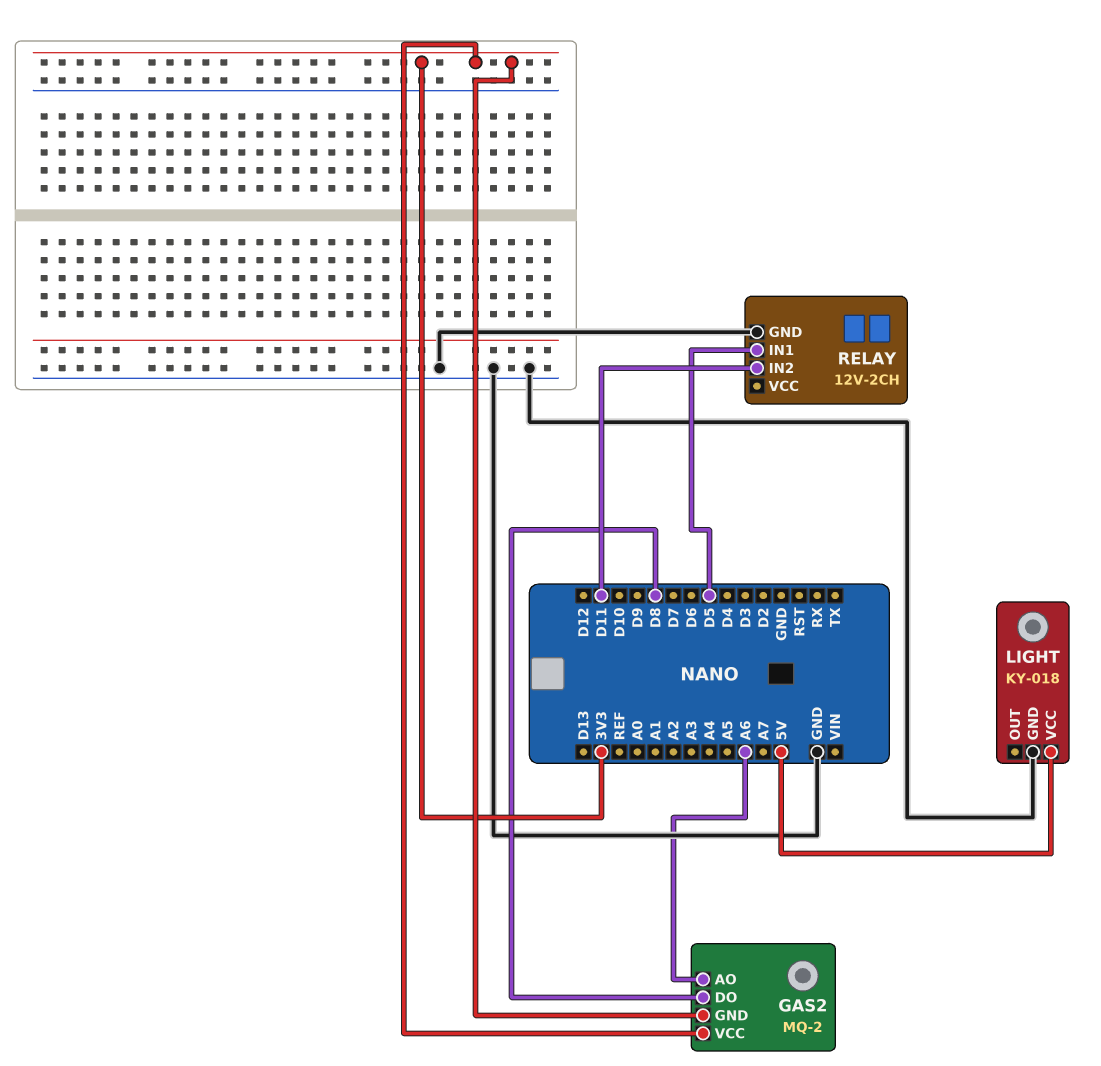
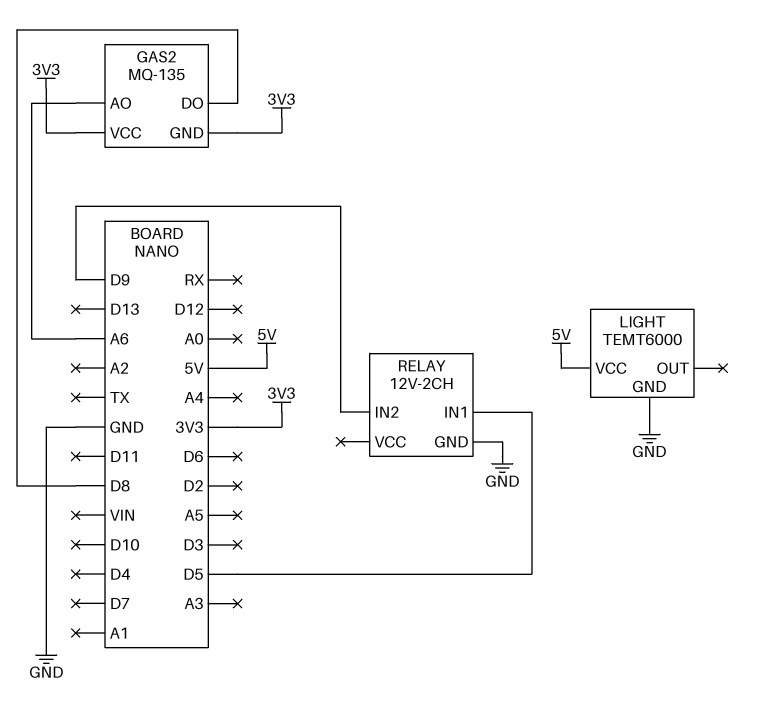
GAS2: MQ-2 -> MQ-135
LIGHT: KY-018 -> TEMT6000
RELAY pin IN2: D11 -> D9

